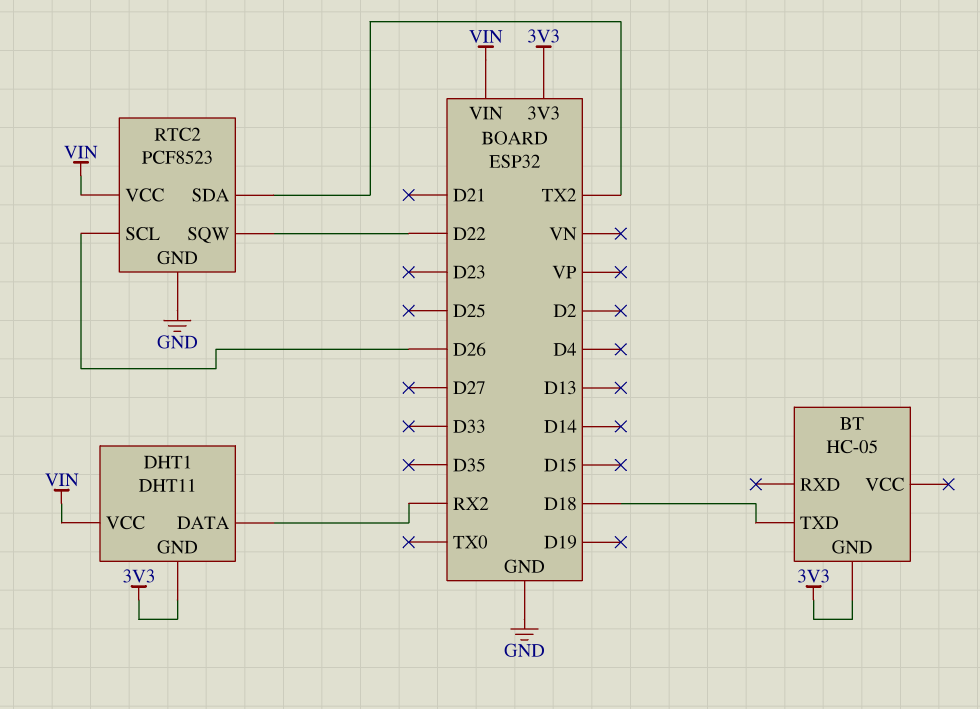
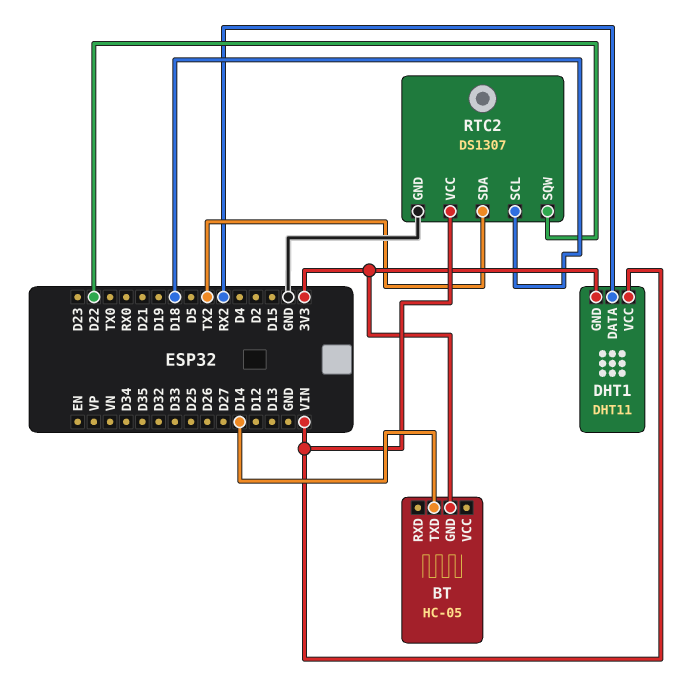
BT pin TXD: D18 -> D14
RTC2: PCF8523 -> DS1307
RTC2 pin SCL: D26 -> D18

